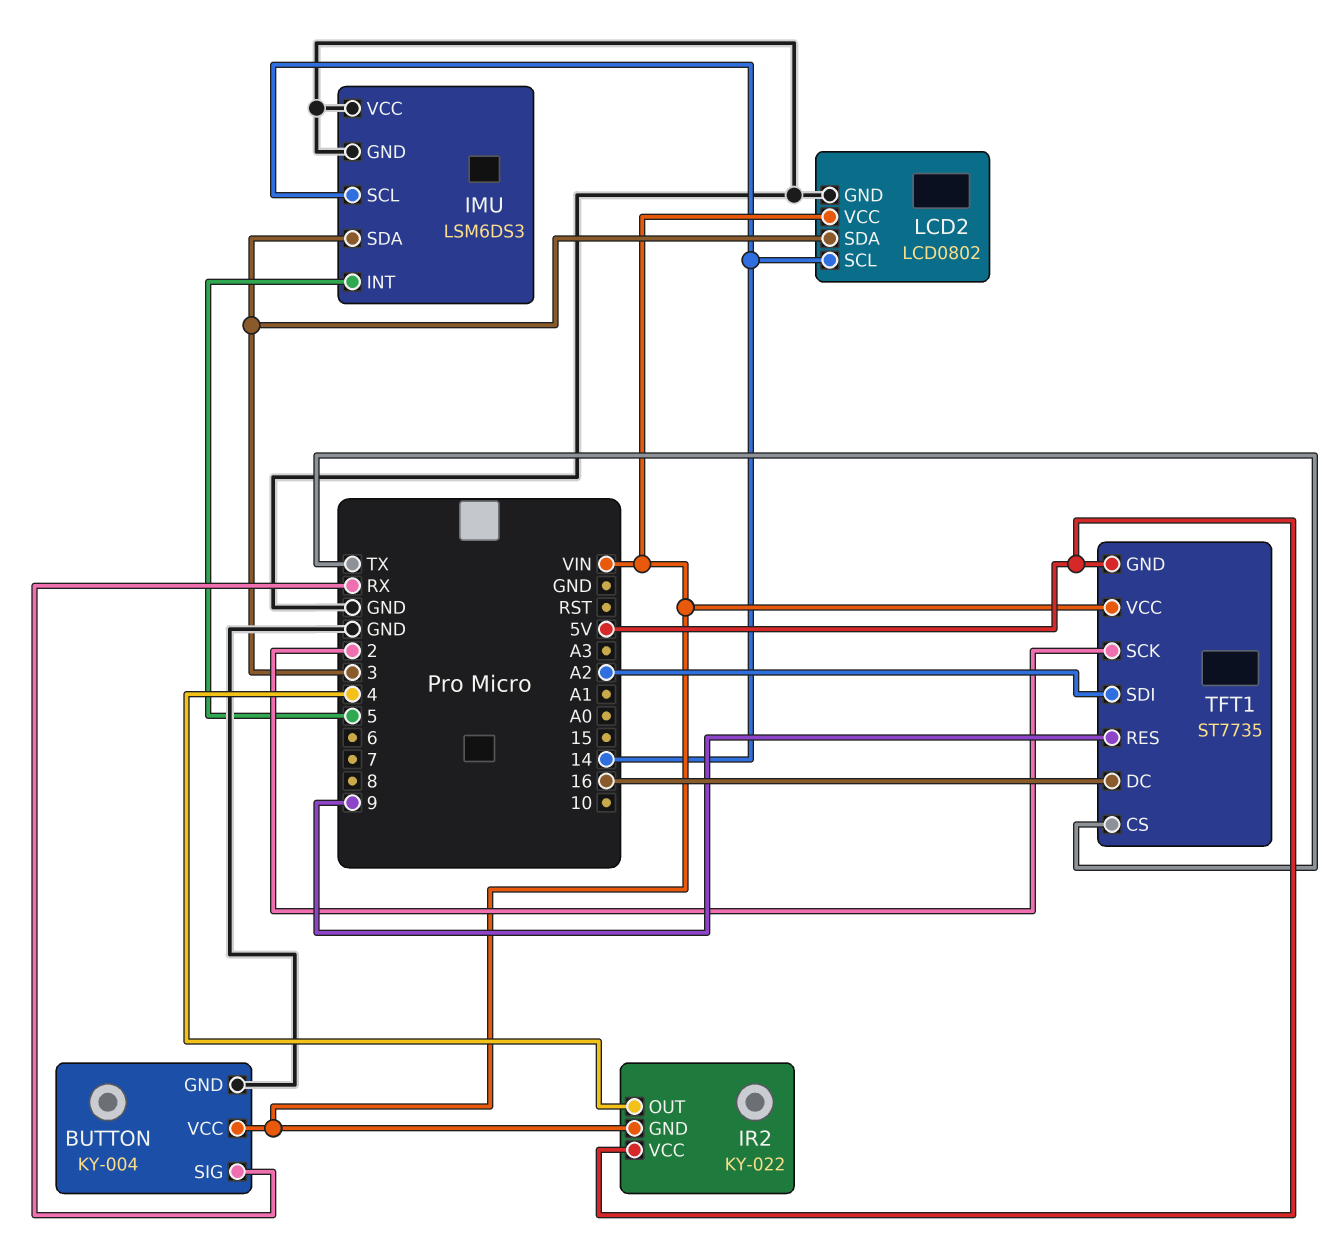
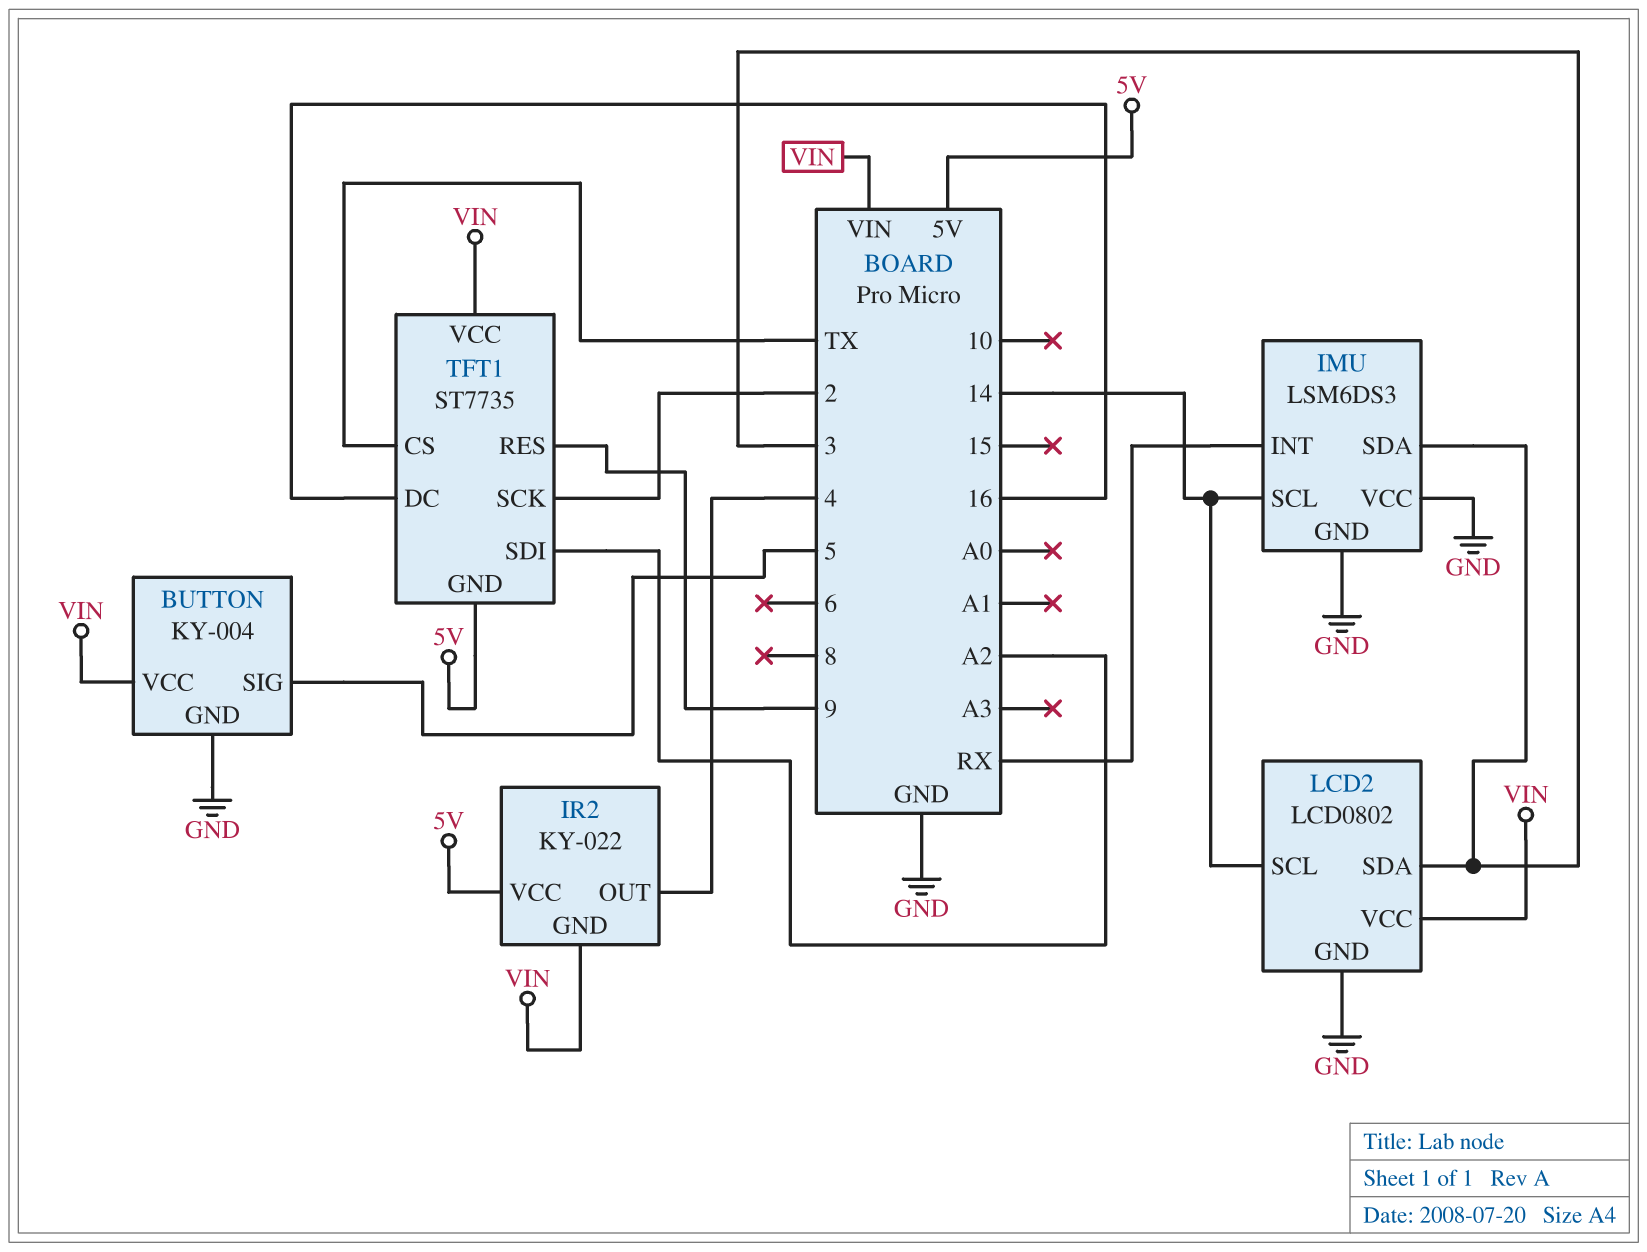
BUTTON pin SIG: RX -> 5
IMU pin INT: 5 -> RX

